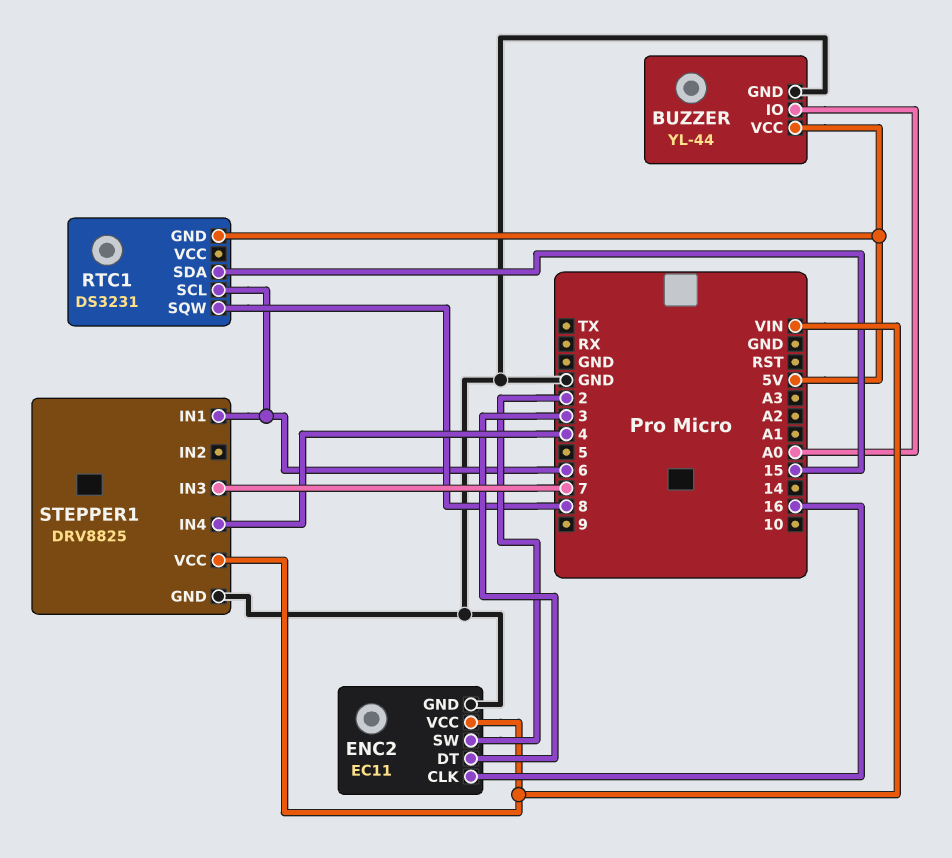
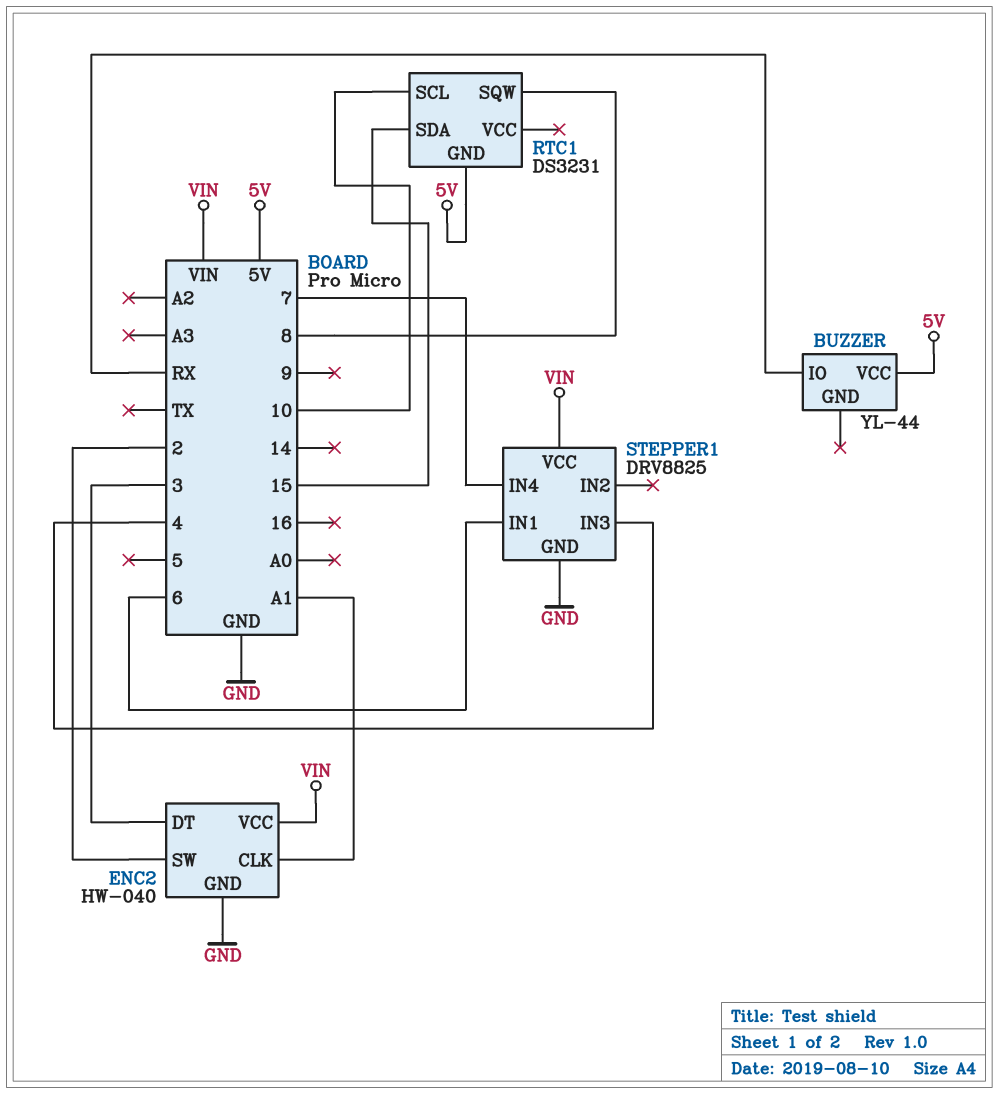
BUZZER pin GND: GND -> none
BUZZER pin IO: A0 -> RX
ENC2: EC11 -> HW-040
ENC2 pin CLK: 16 -> A1
RTC1 pin SCL: 6 -> 10
STEPPER1 pin IN3: 7 -> 4
STEPPER1 pin IN4: 4 -> 7

